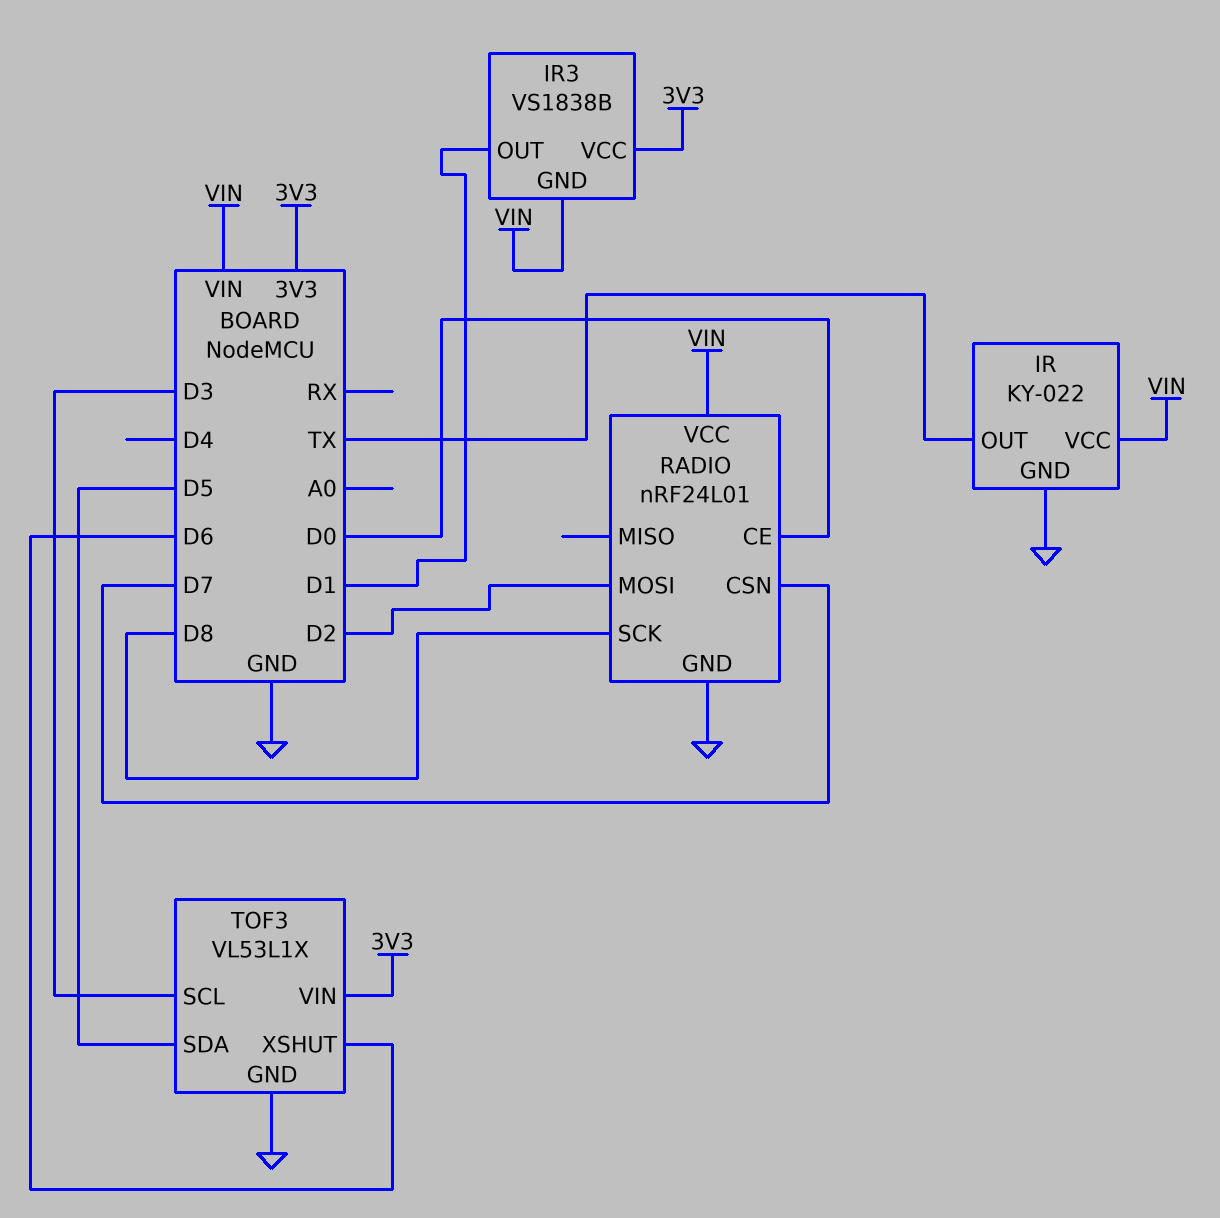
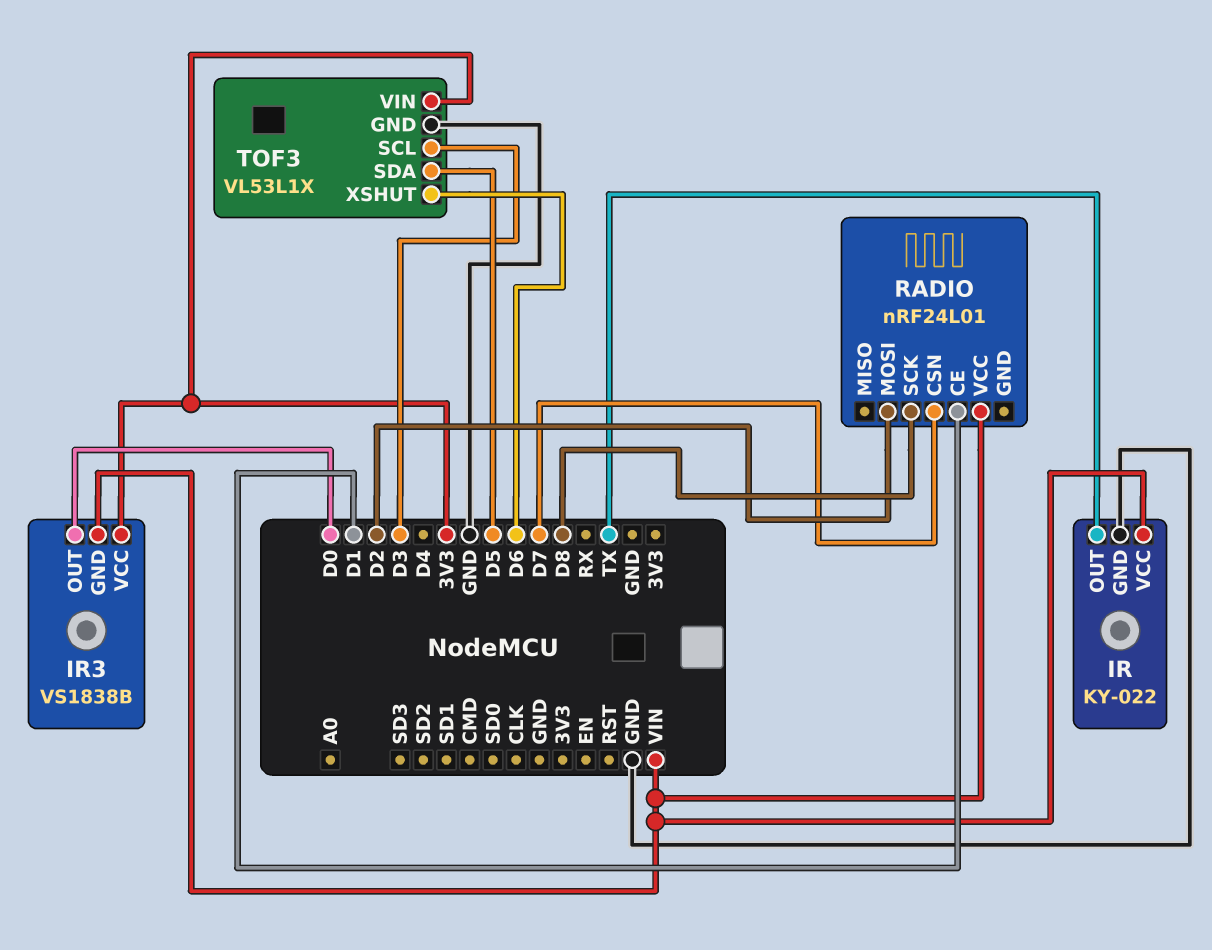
IR3 pin OUT: D1 -> D0
RADIO pin CE: D0 -> D1
RADIO pin GND: GND -> none

